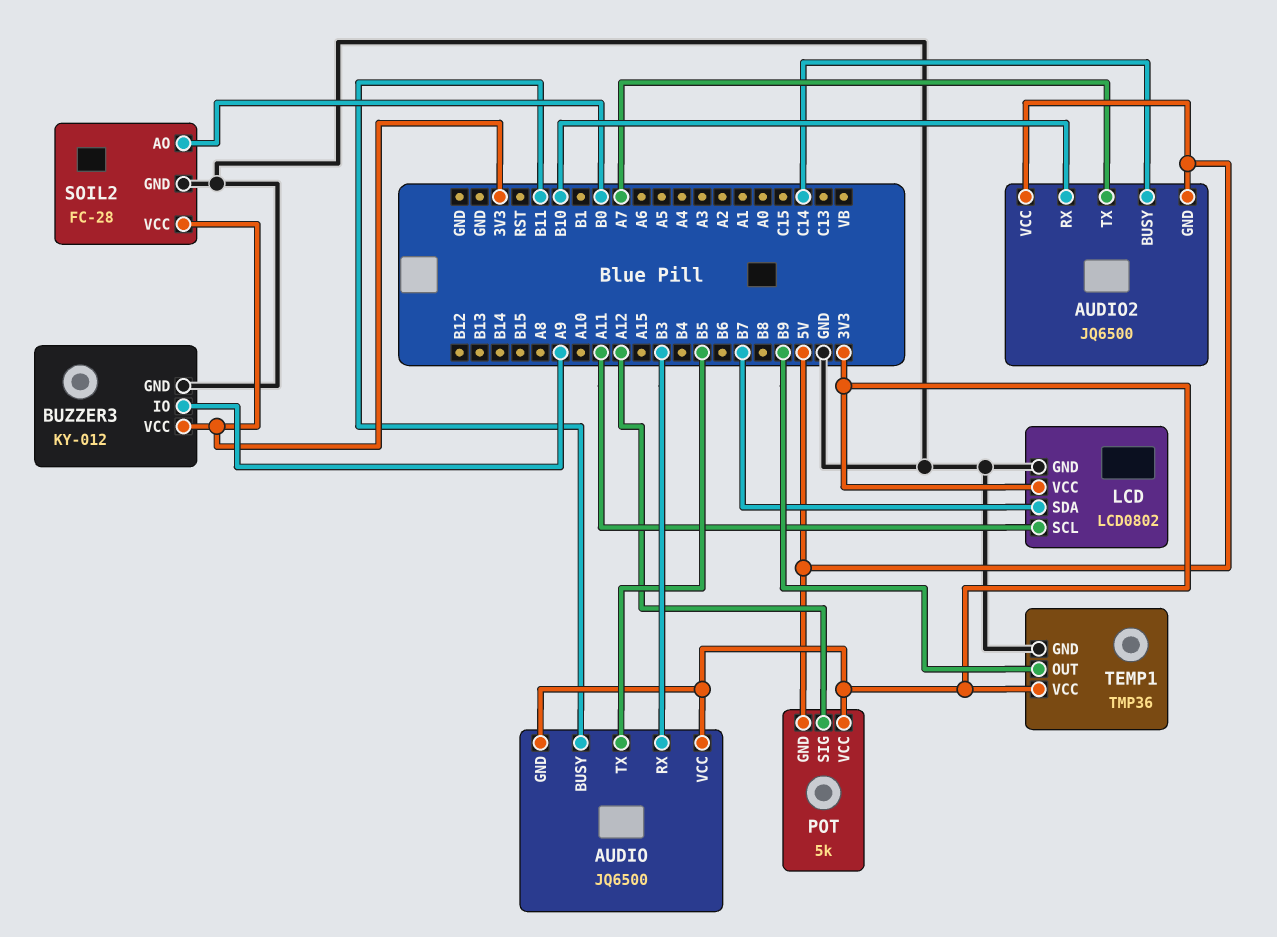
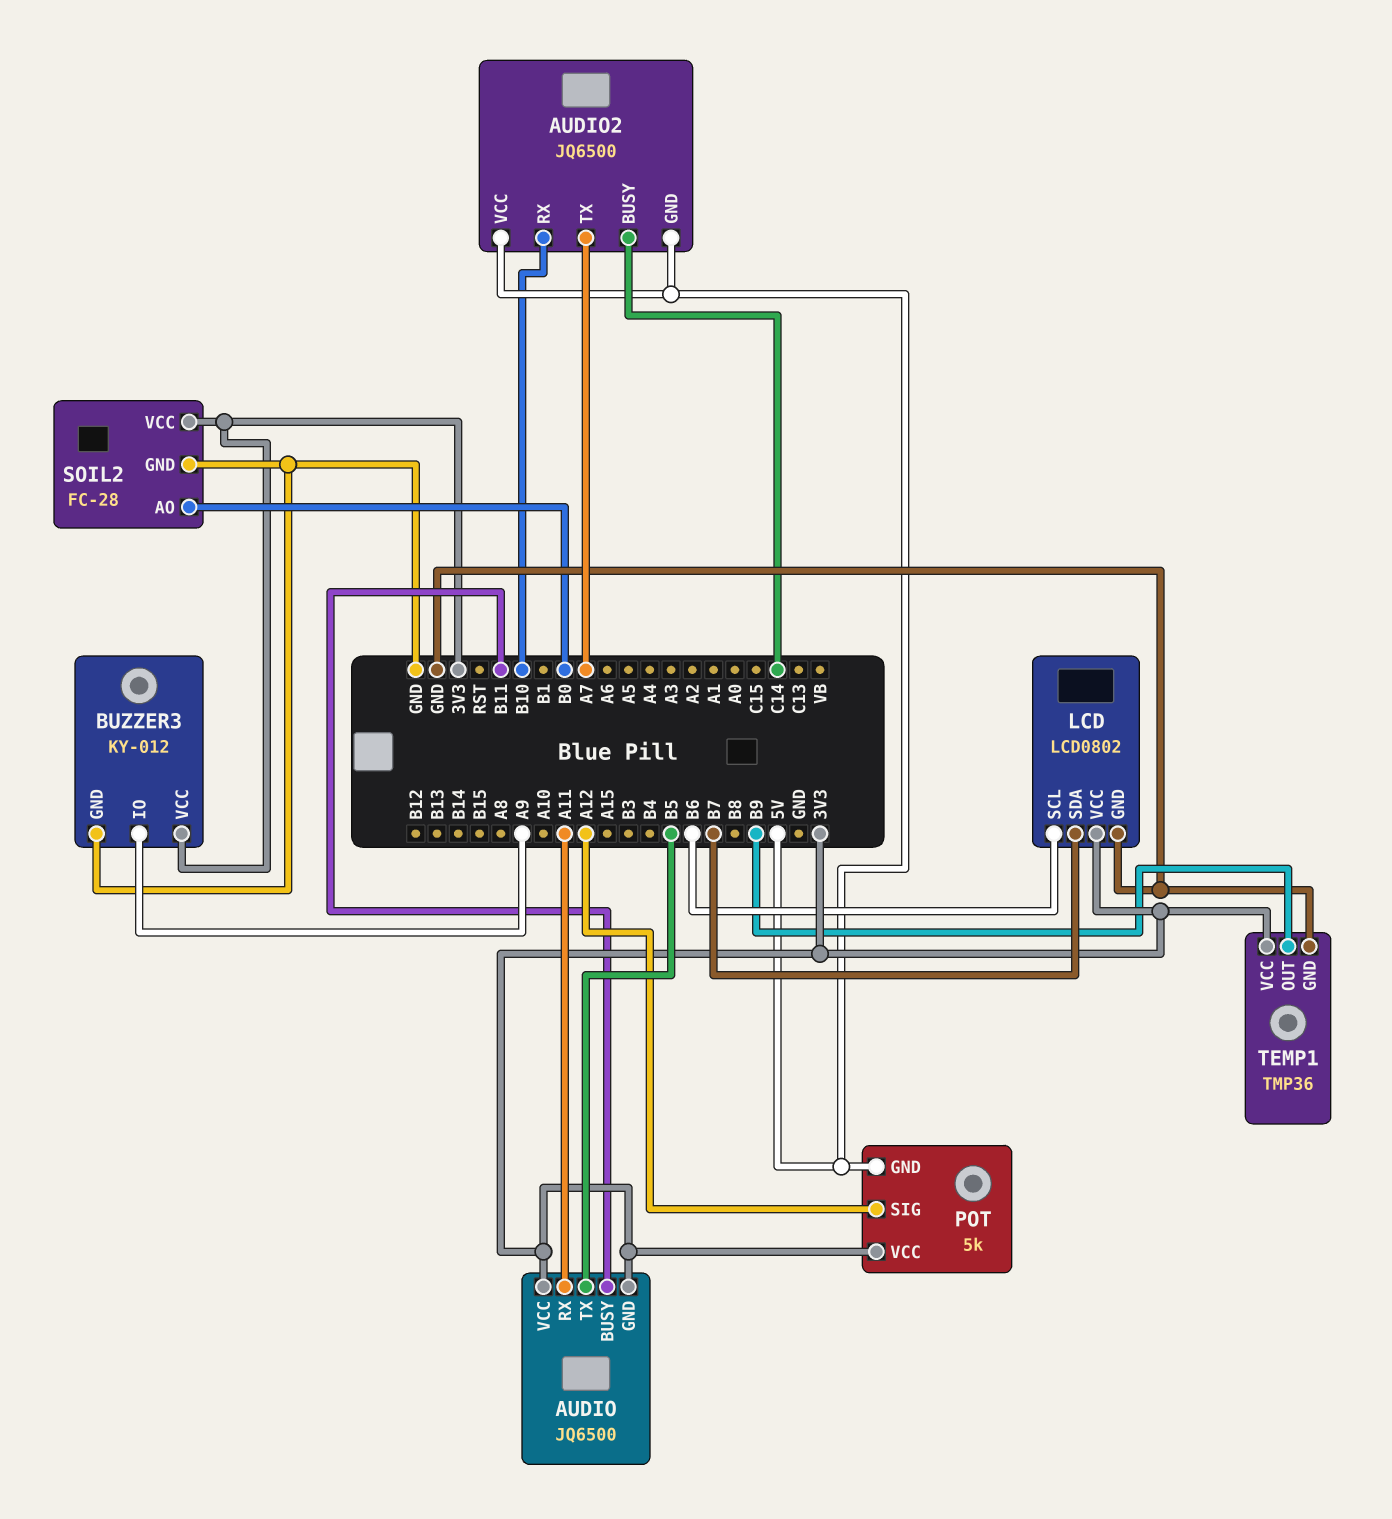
AUDIO pin RX: B3 -> A11
LCD pin SCL: A11 -> B6

